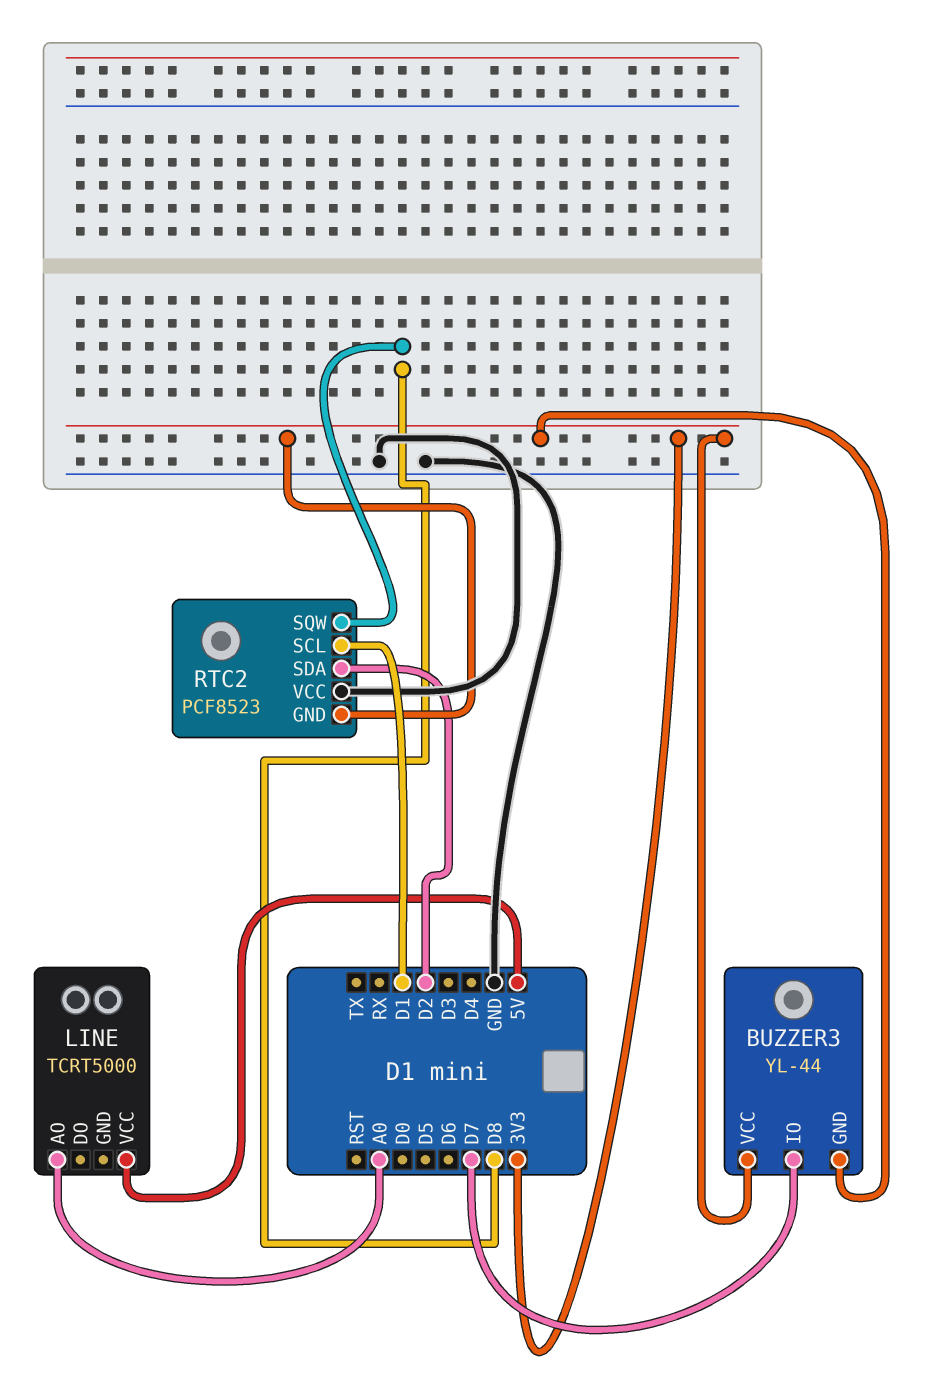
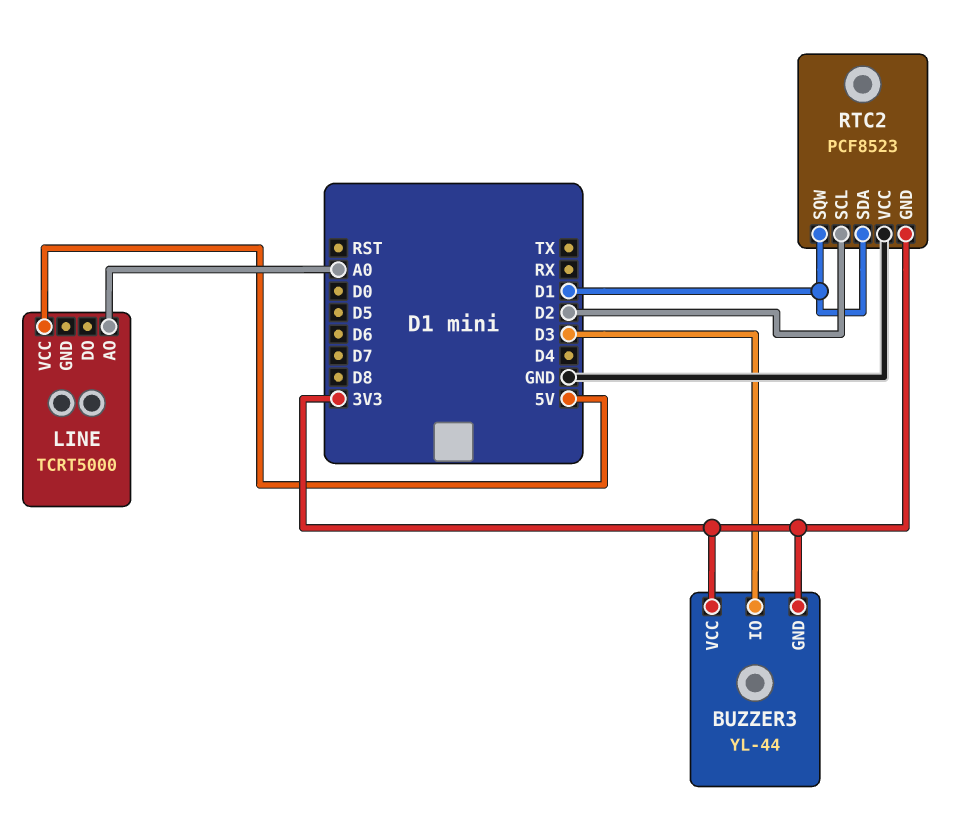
BUZZER3 pin IO: D7 -> D3
RTC2 pin SCL: D1 -> D2
RTC2 pin SDA: D2 -> D1
RTC2 pin SQW: D8 -> D1

